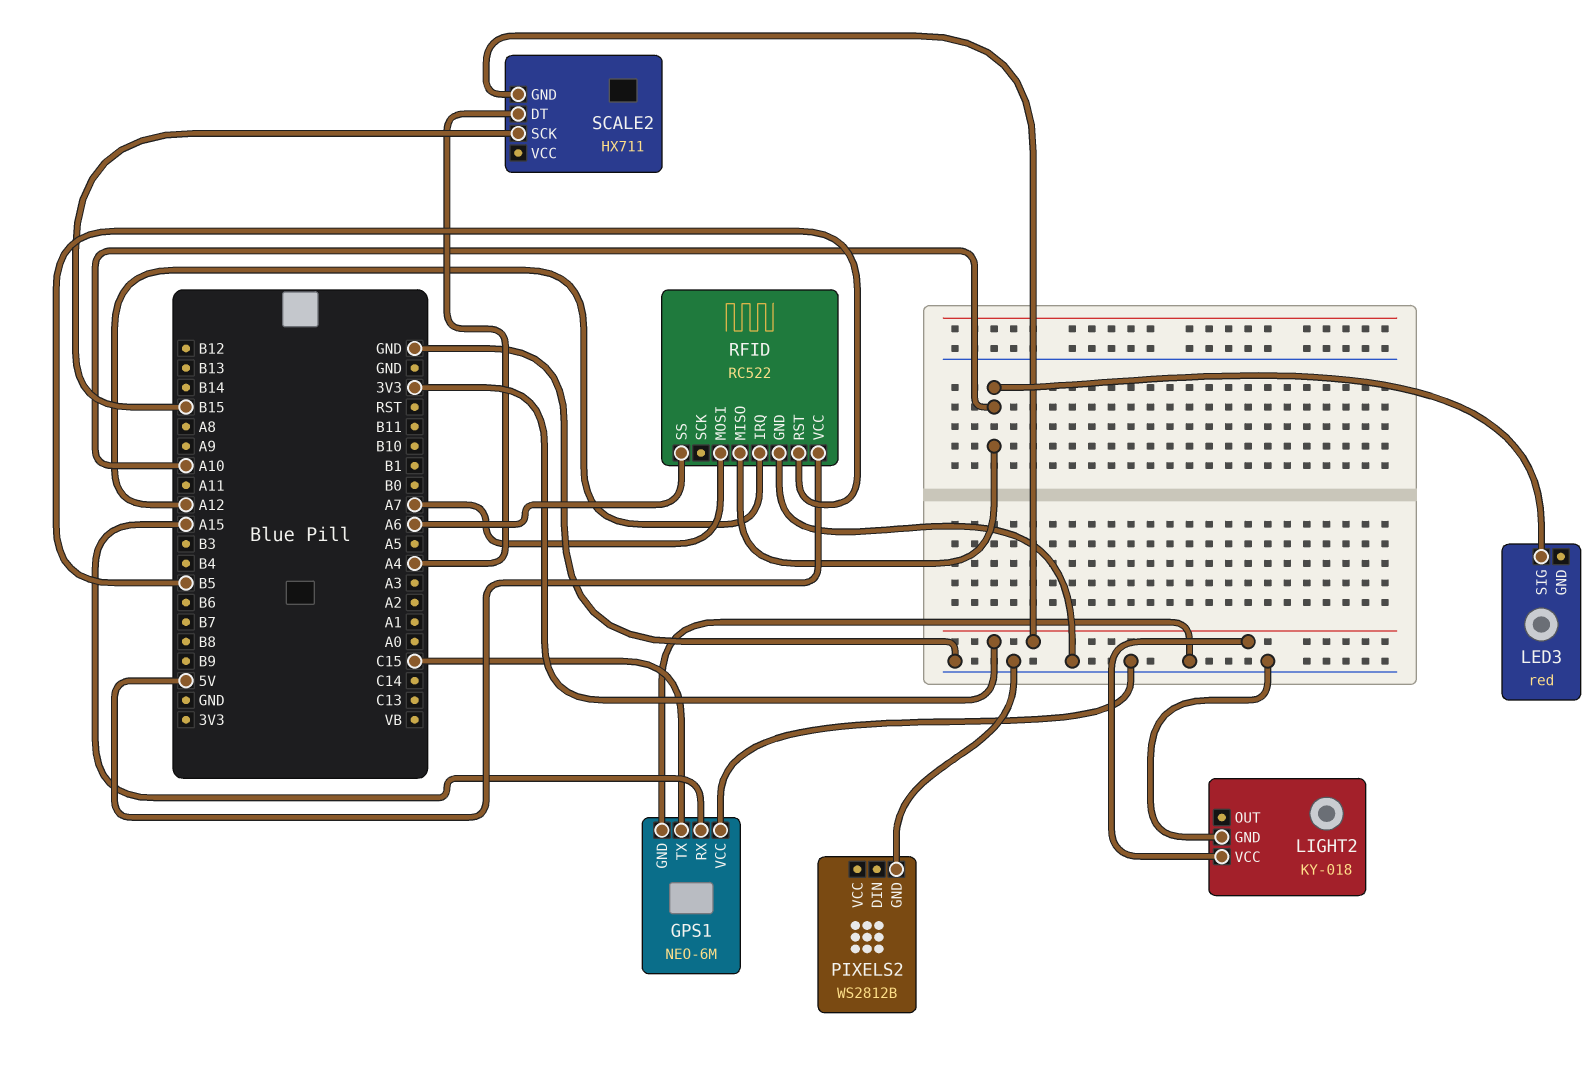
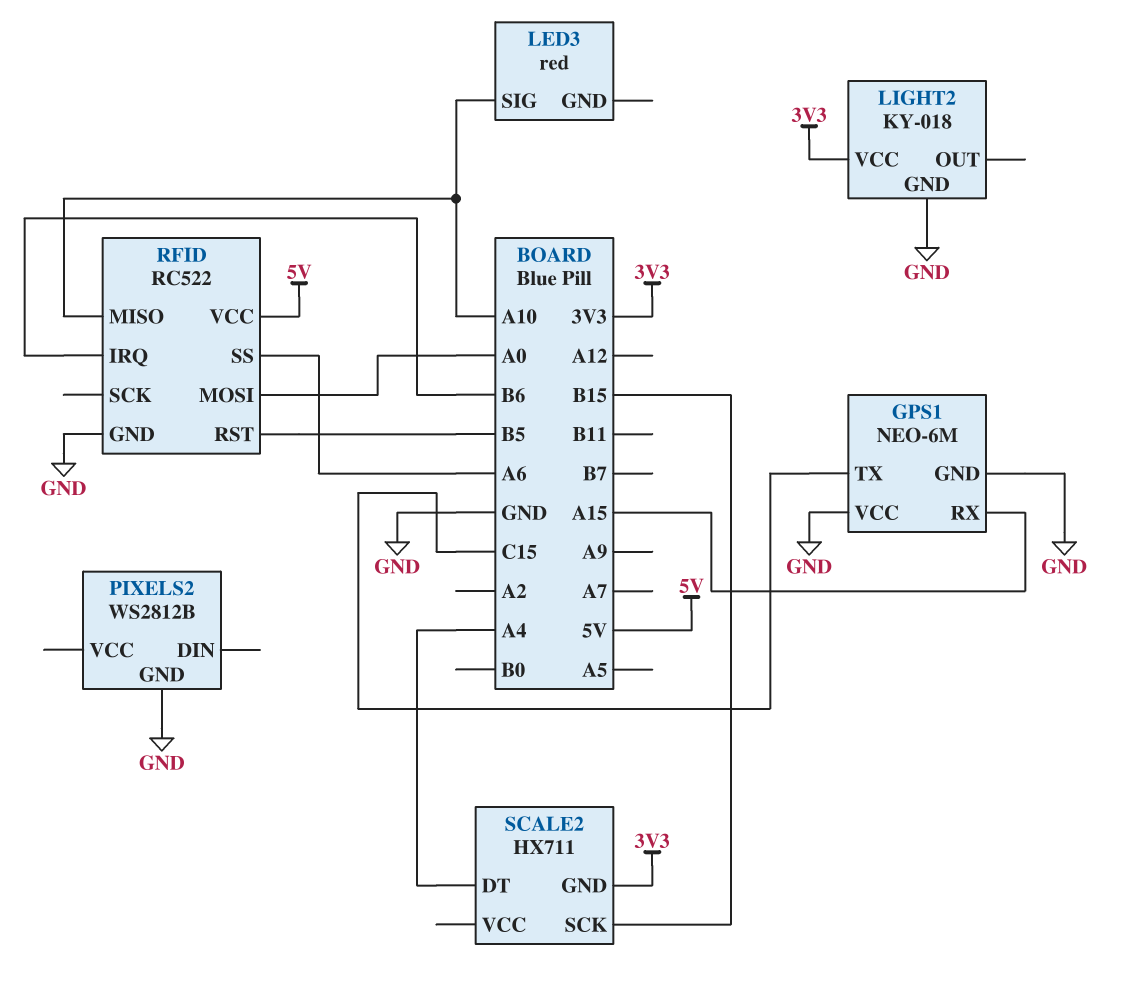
RFID pin IRQ: A12 -> B6
RFID pin MOSI: A7 -> A0

